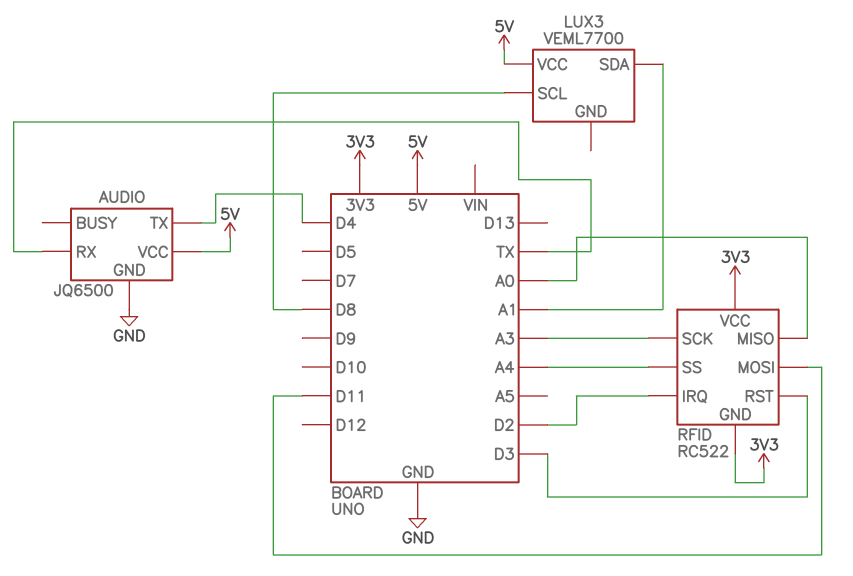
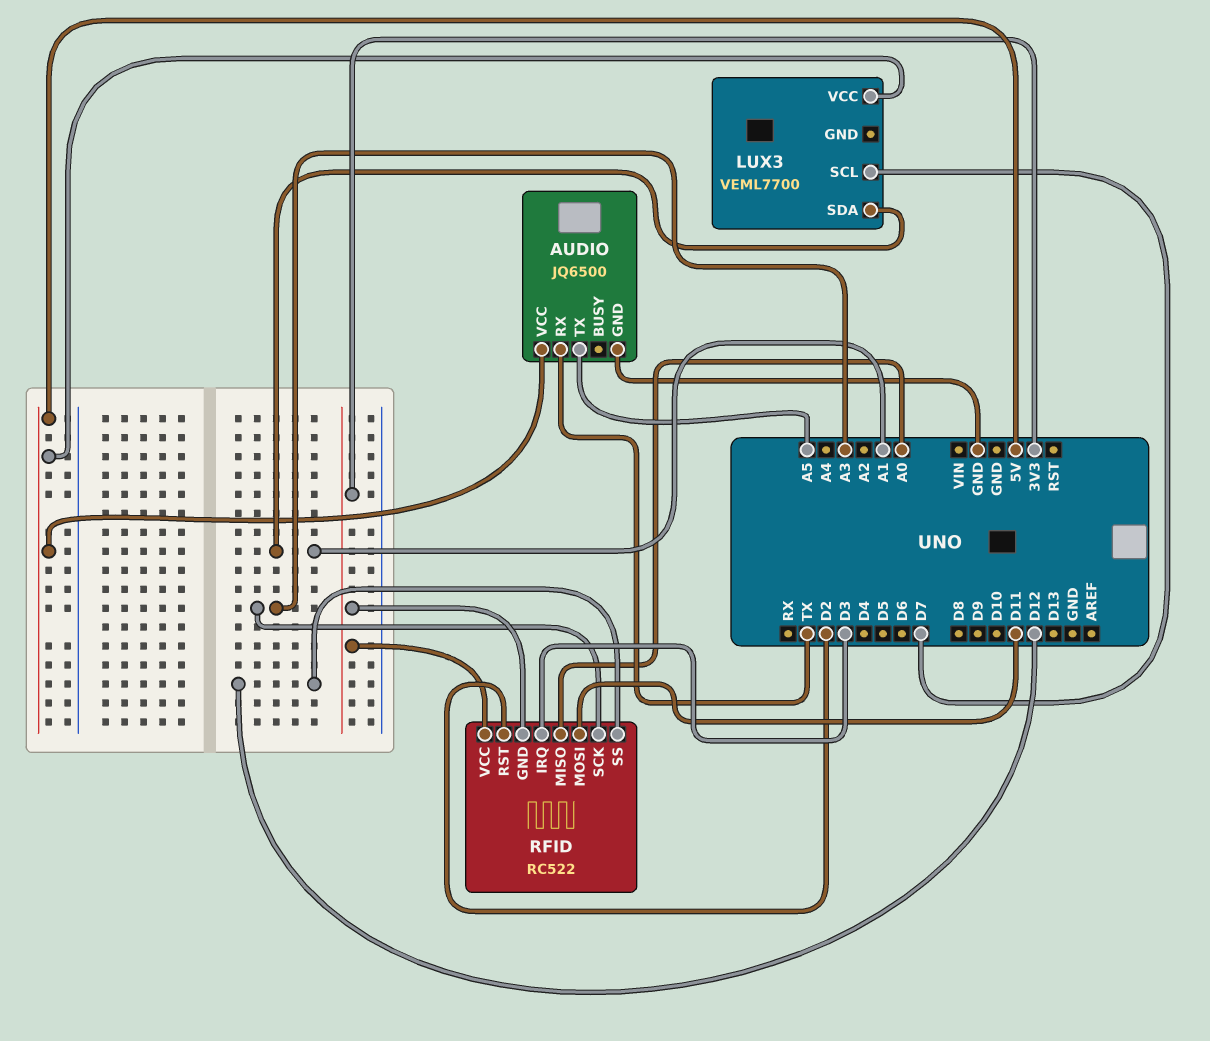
AUDIO pin TX: D4 -> A5
LUX3 pin SCL: D8 -> D7
RFID pin IRQ: D2 -> D3
RFID pin RST: D3 -> D2
RFID pin SS: A4 -> D12

